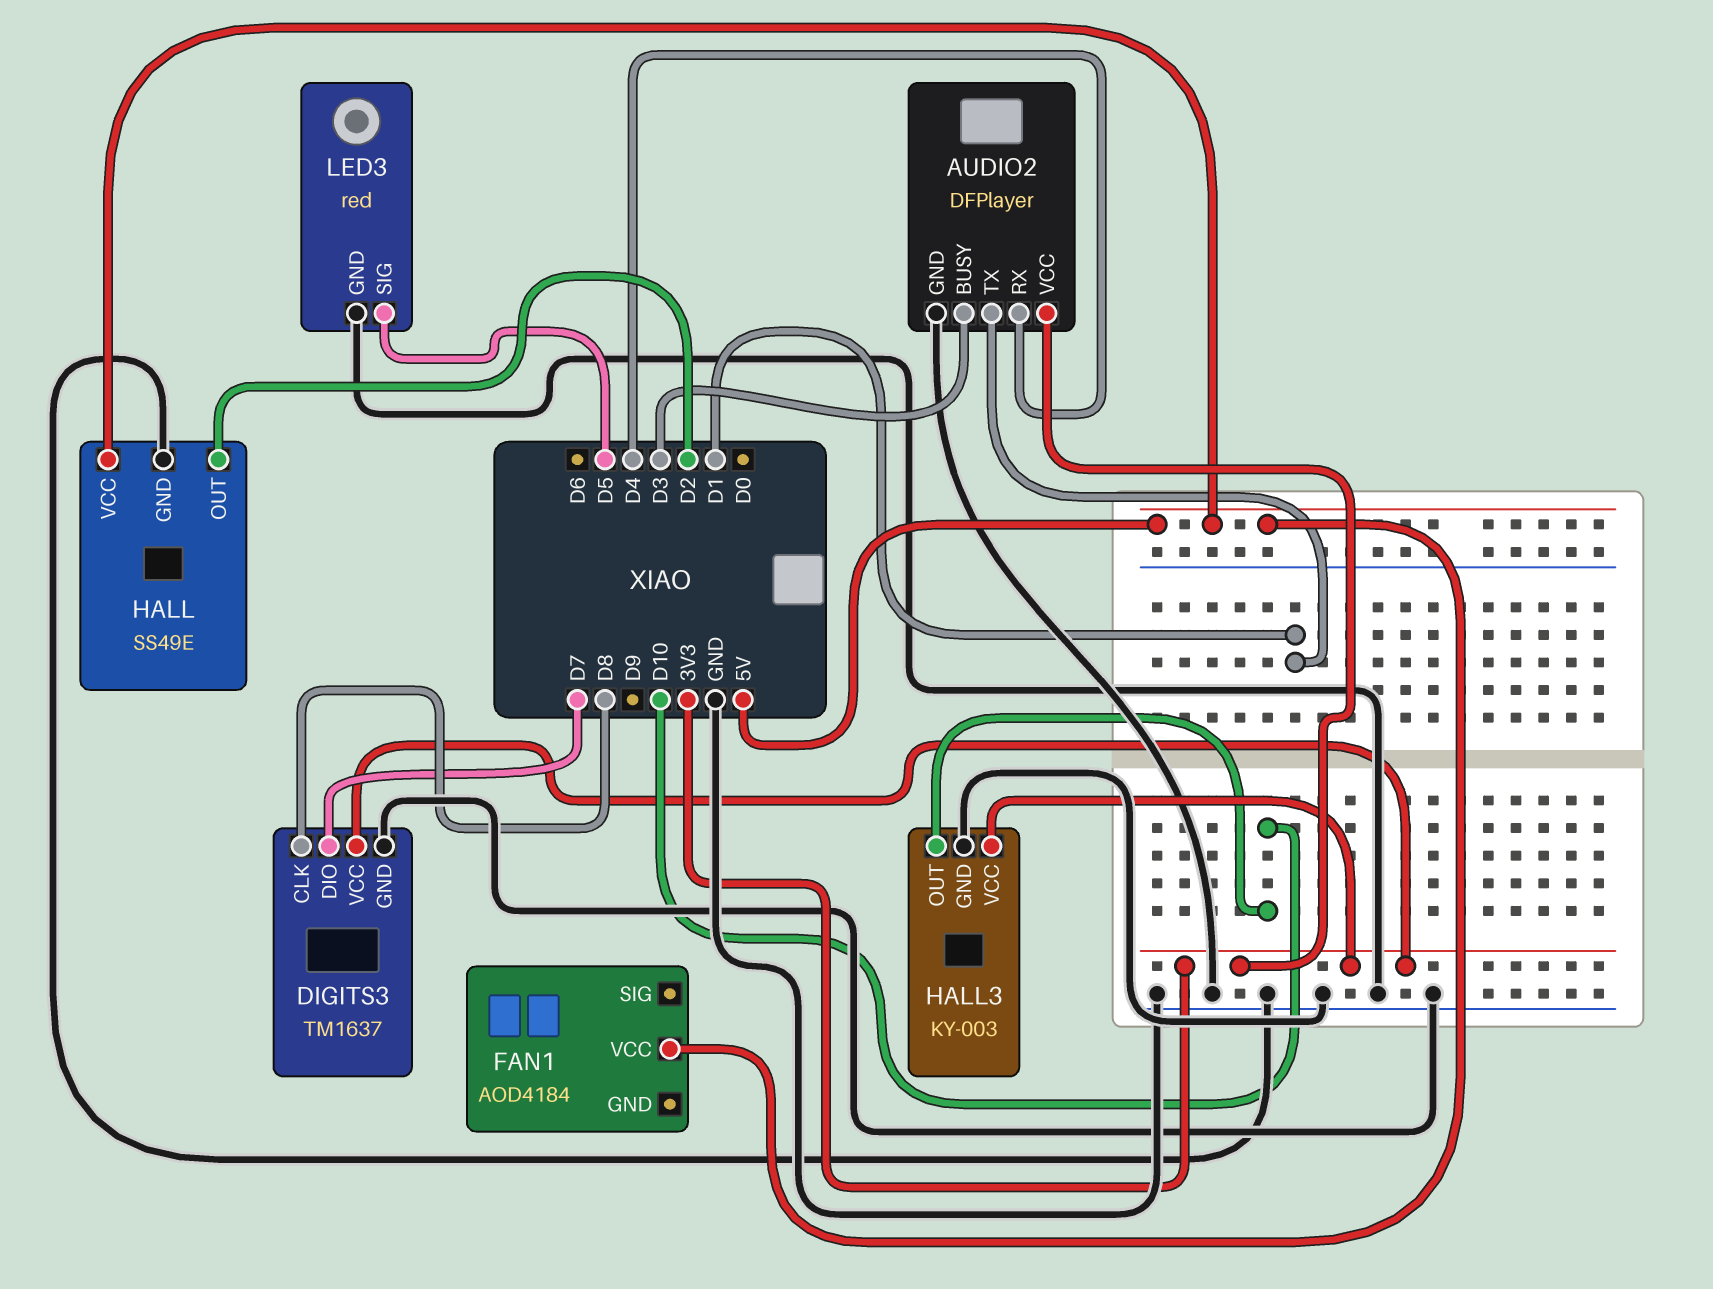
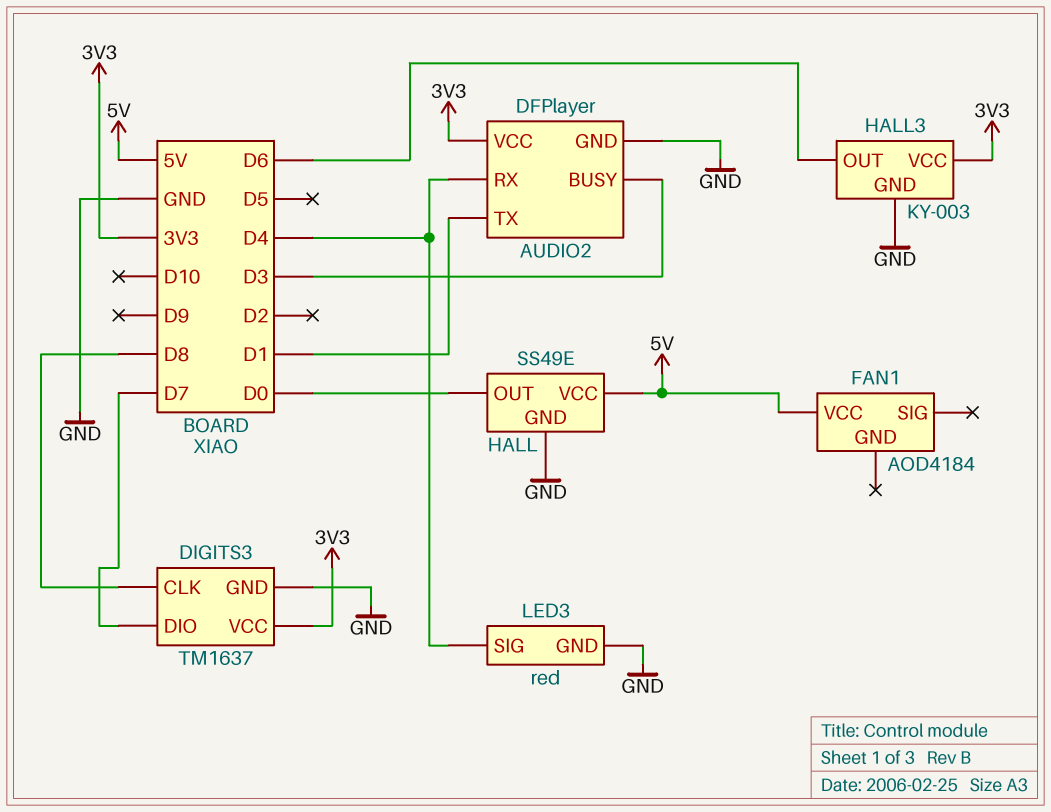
HALL pin OUT: D2 -> D0
HALL3 pin OUT: D10 -> D6
LED3 pin SIG: D5 -> D4

